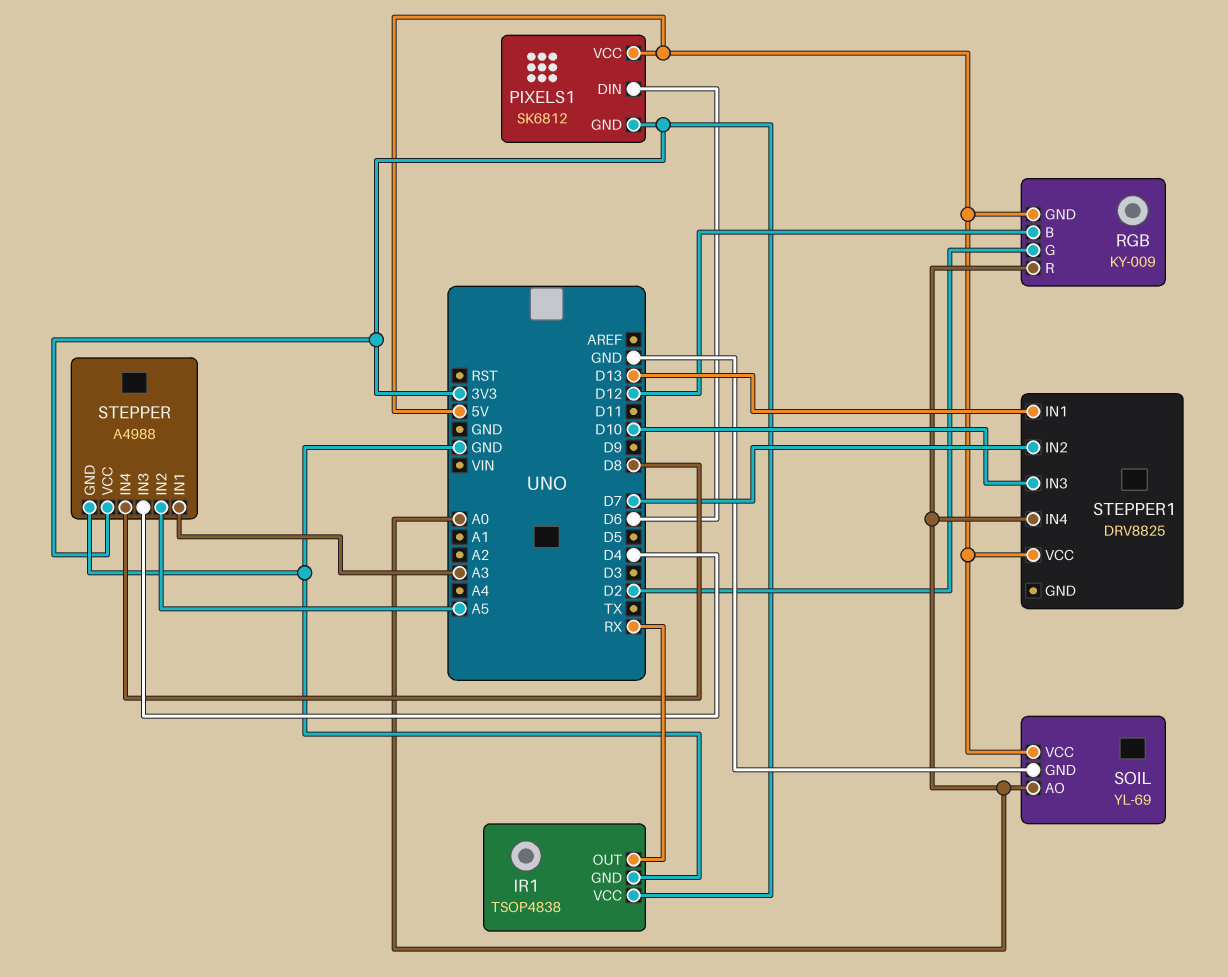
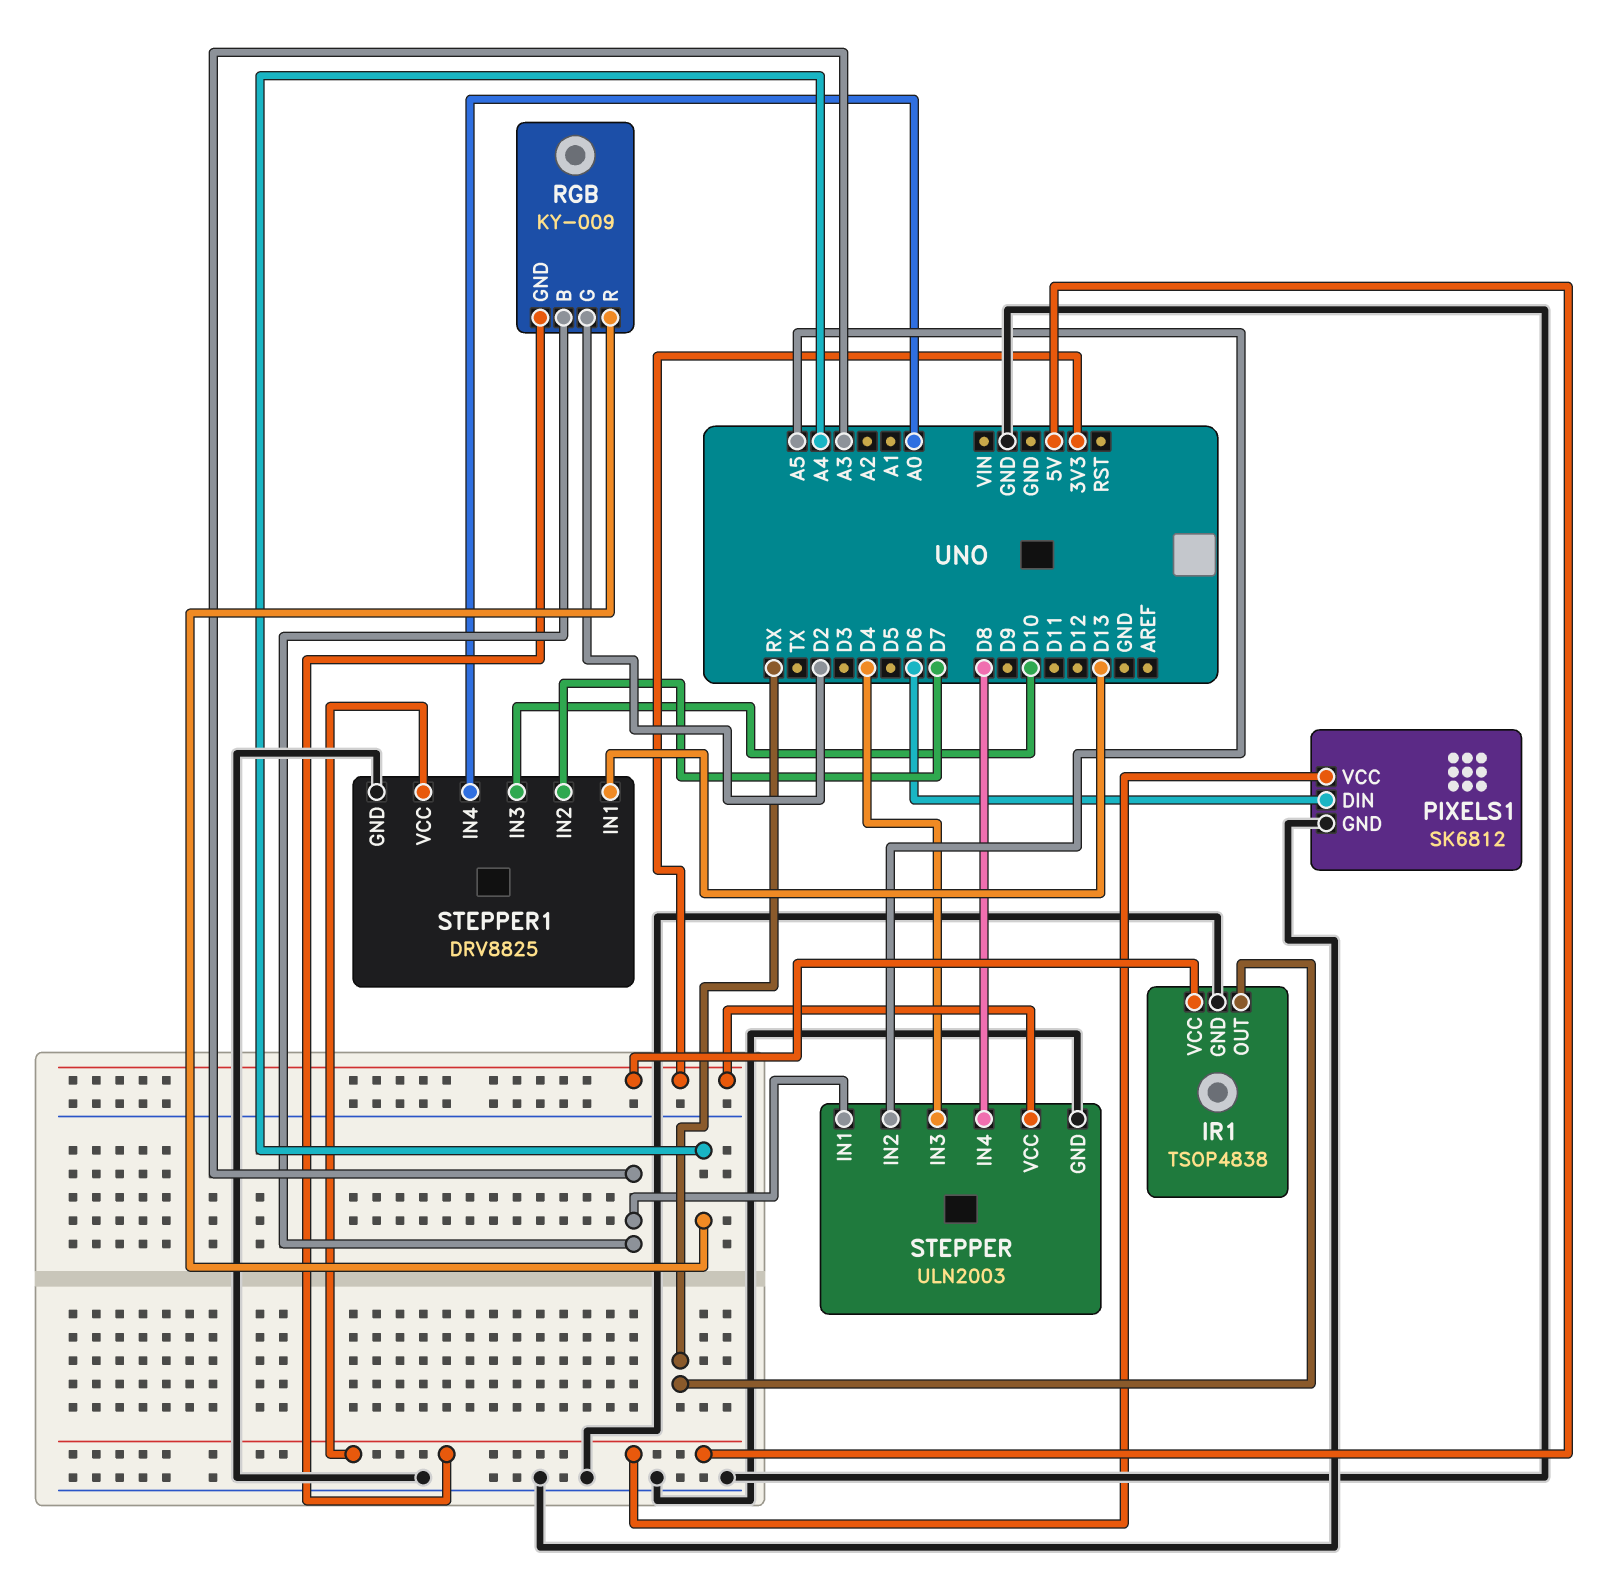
PIXELS1 pin GND: 3V3 -> GND
RGB pin B: D12 -> A3
RGB pin R: A0 -> A4
SOIL: YL-69 -> none
SOIL pin AO: A0 -> none
SOIL pin GND: GND -> none
SOIL pin VCC: 5V -> none
STEPPER: A4988 -> ULN2003
STEPPER1 pin GND: none -> GND

